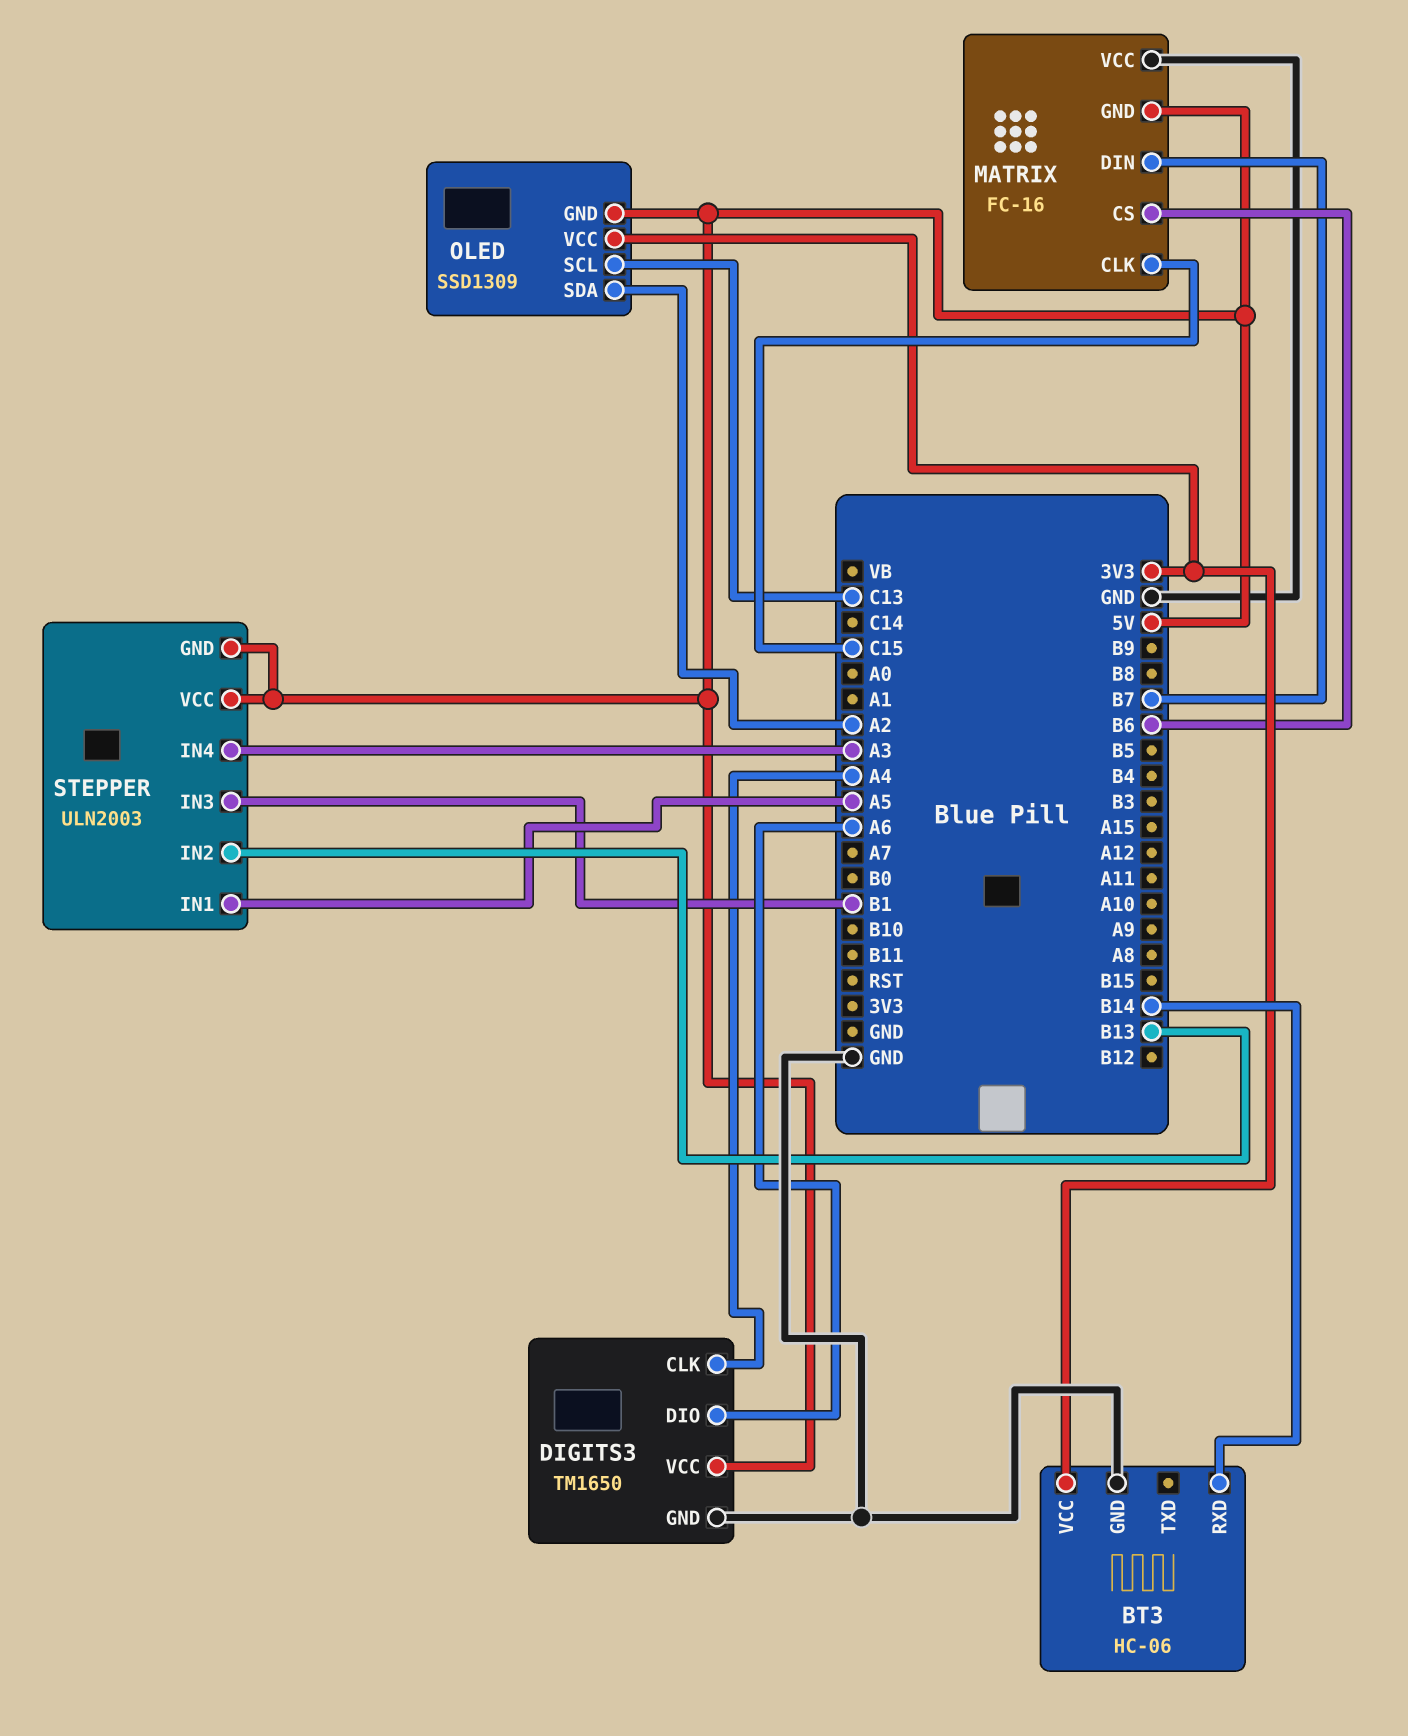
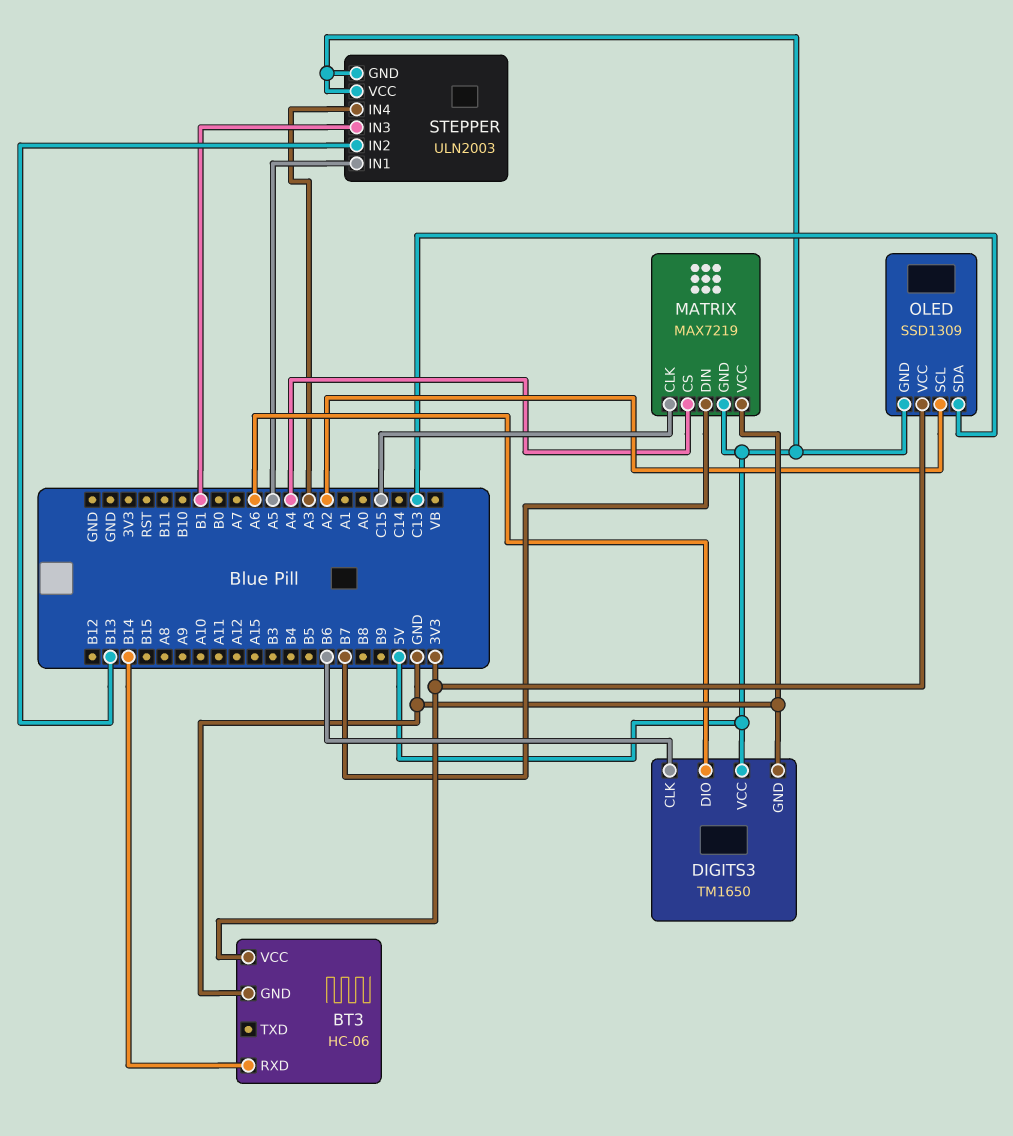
DIGITS3 pin CLK: A4 -> B6
MATRIX: FC-16 -> MAX7219
MATRIX pin CS: B6 -> A4
OLED pin SCL: C13 -> A2
OLED pin SDA: A2 -> C13

